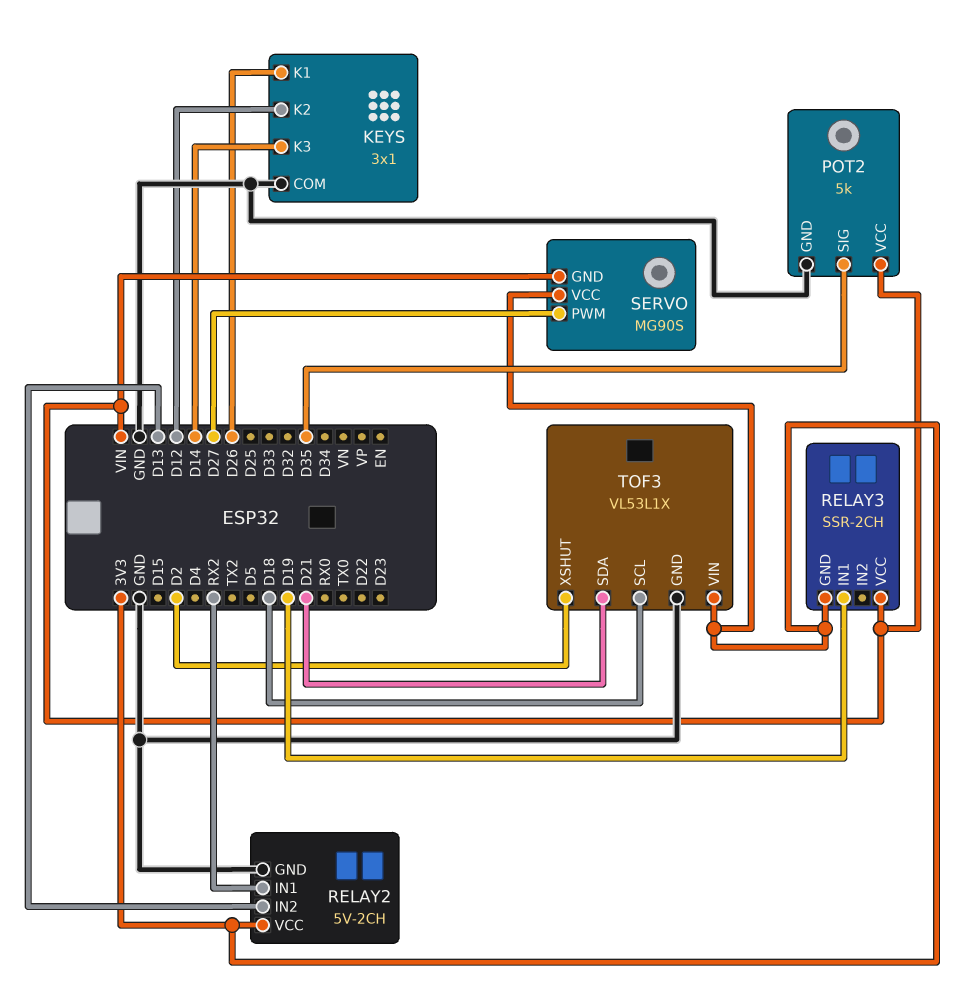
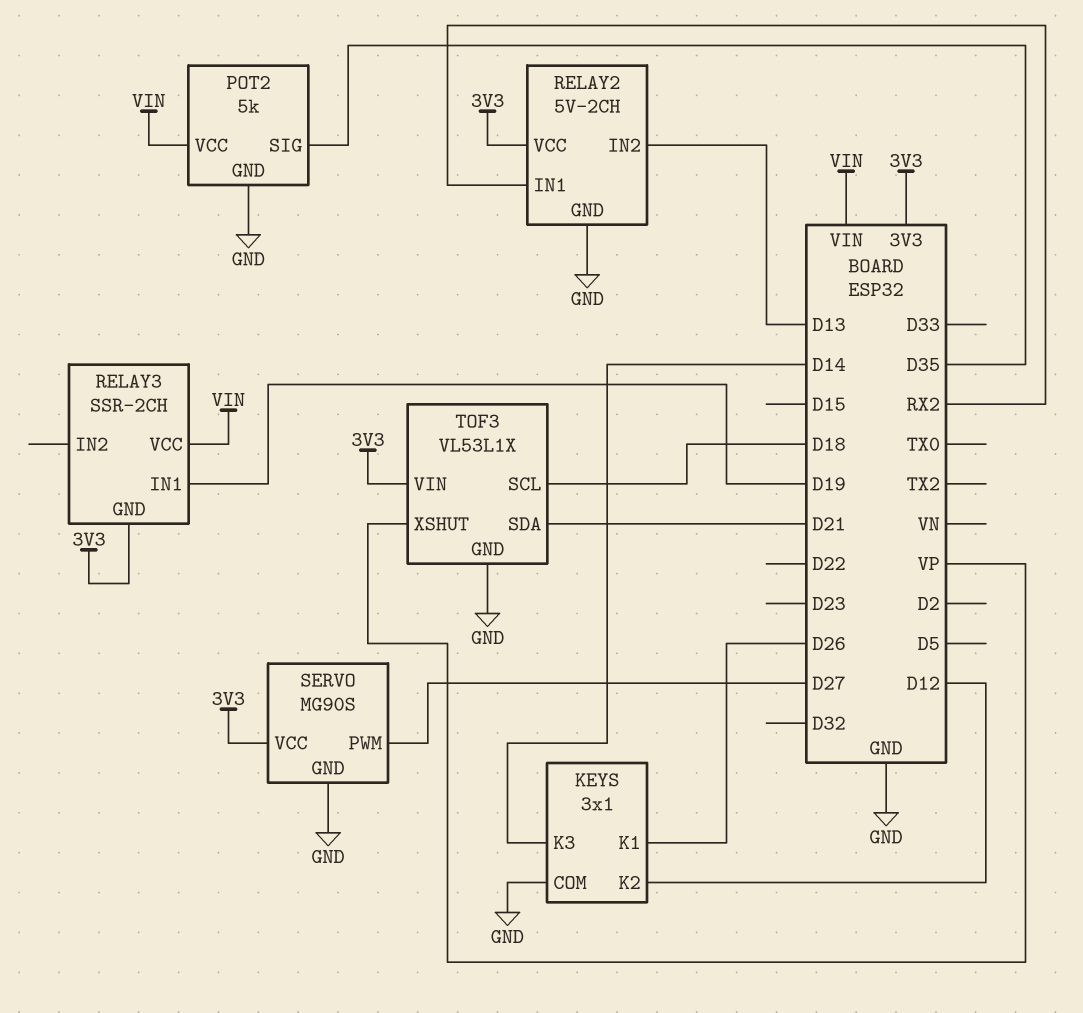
SERVO pin GND: VIN -> GND
TOF3 pin XSHUT: D2 -> VP

